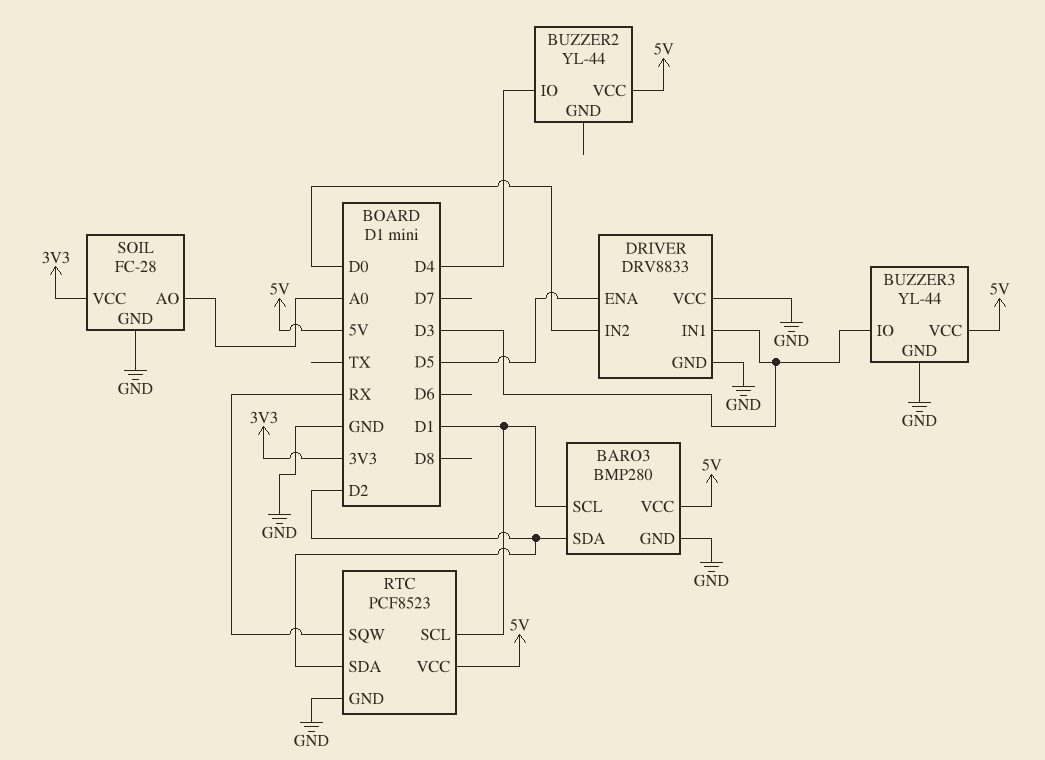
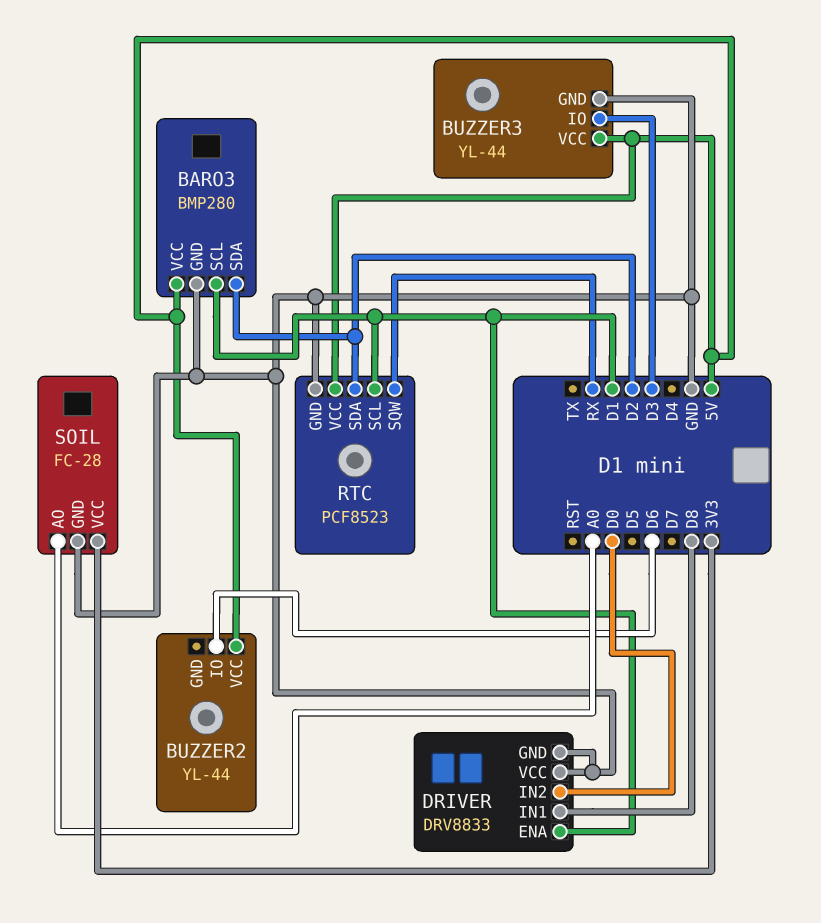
BUZZER2 pin IO: D4 -> D6
DRIVER pin ENA: D5 -> D1
DRIVER pin IN1: D3 -> D8

